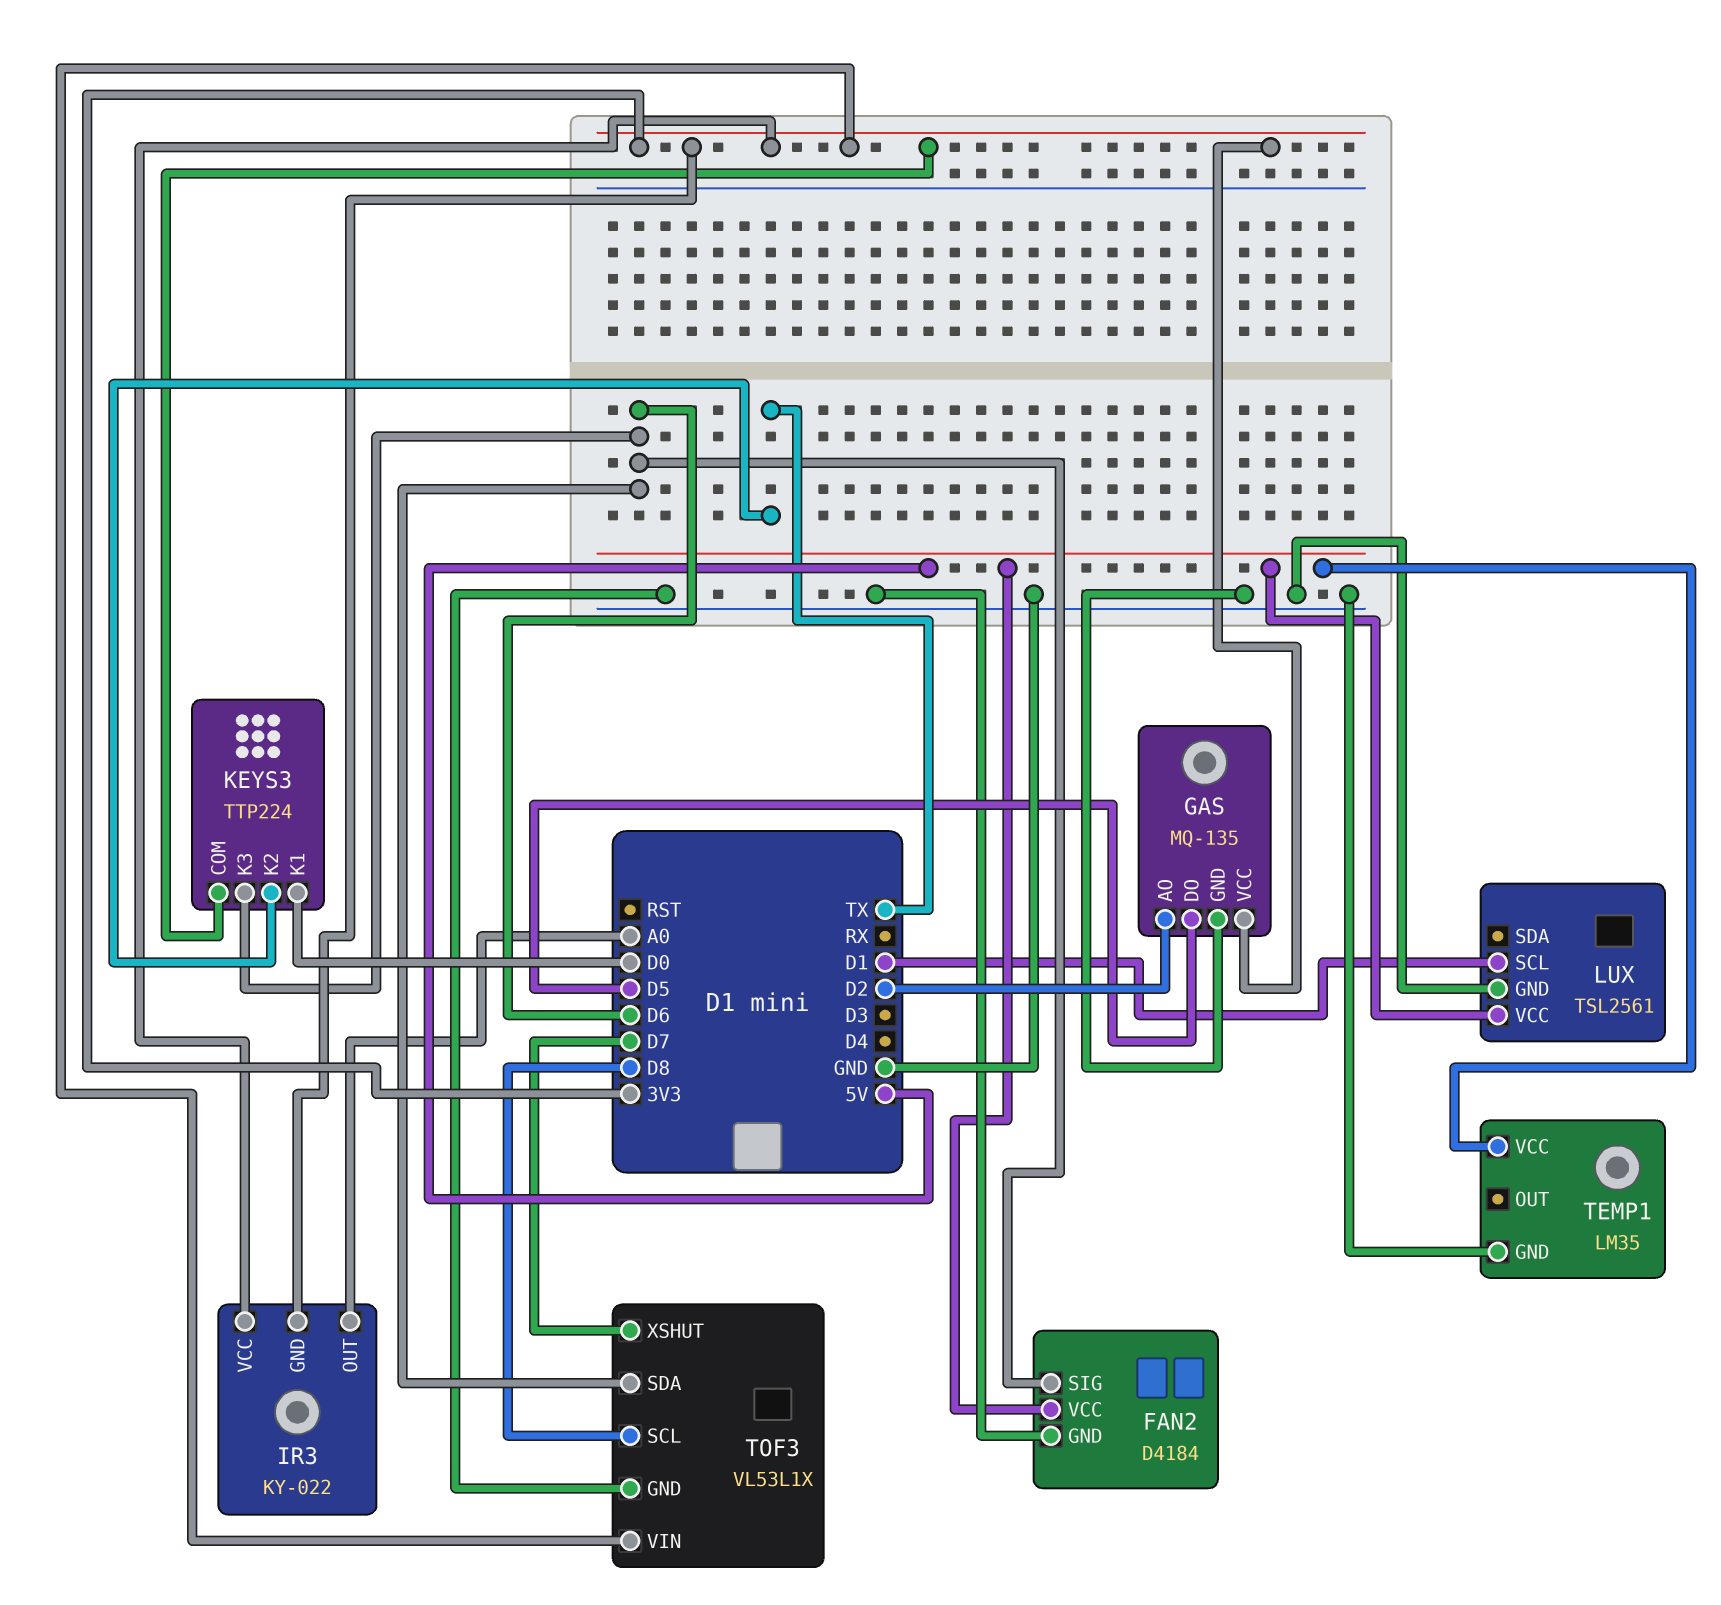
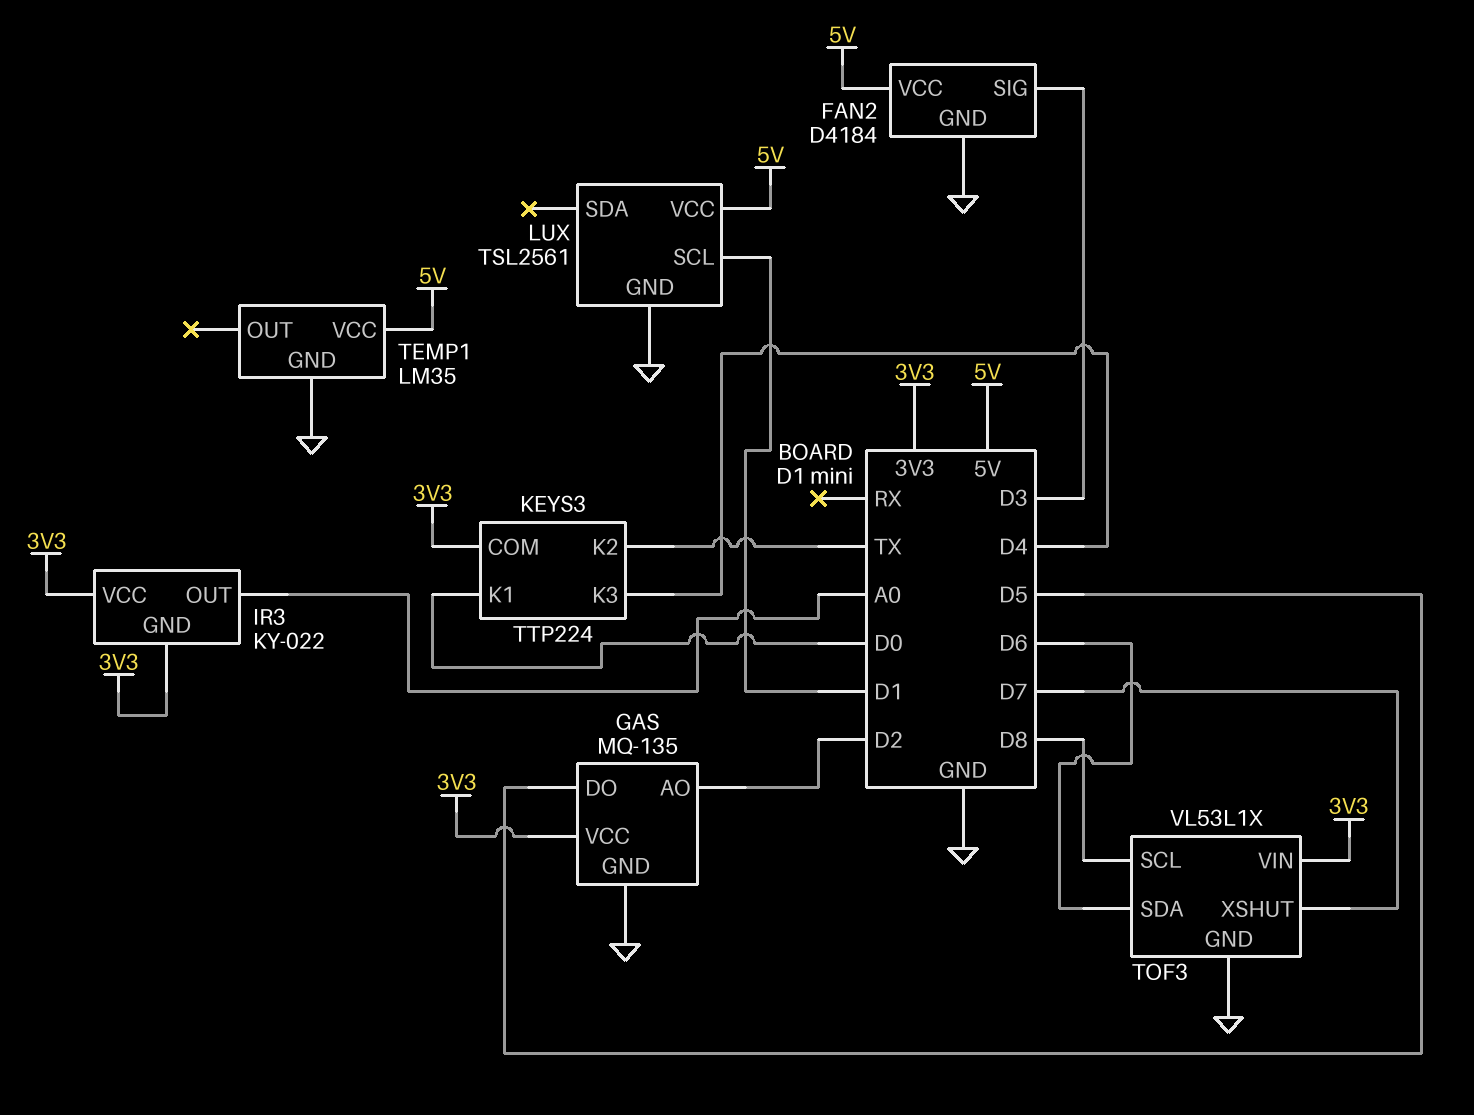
FAN2 pin SIG: D6 -> D3
KEYS3 pin K3: D6 -> D4

